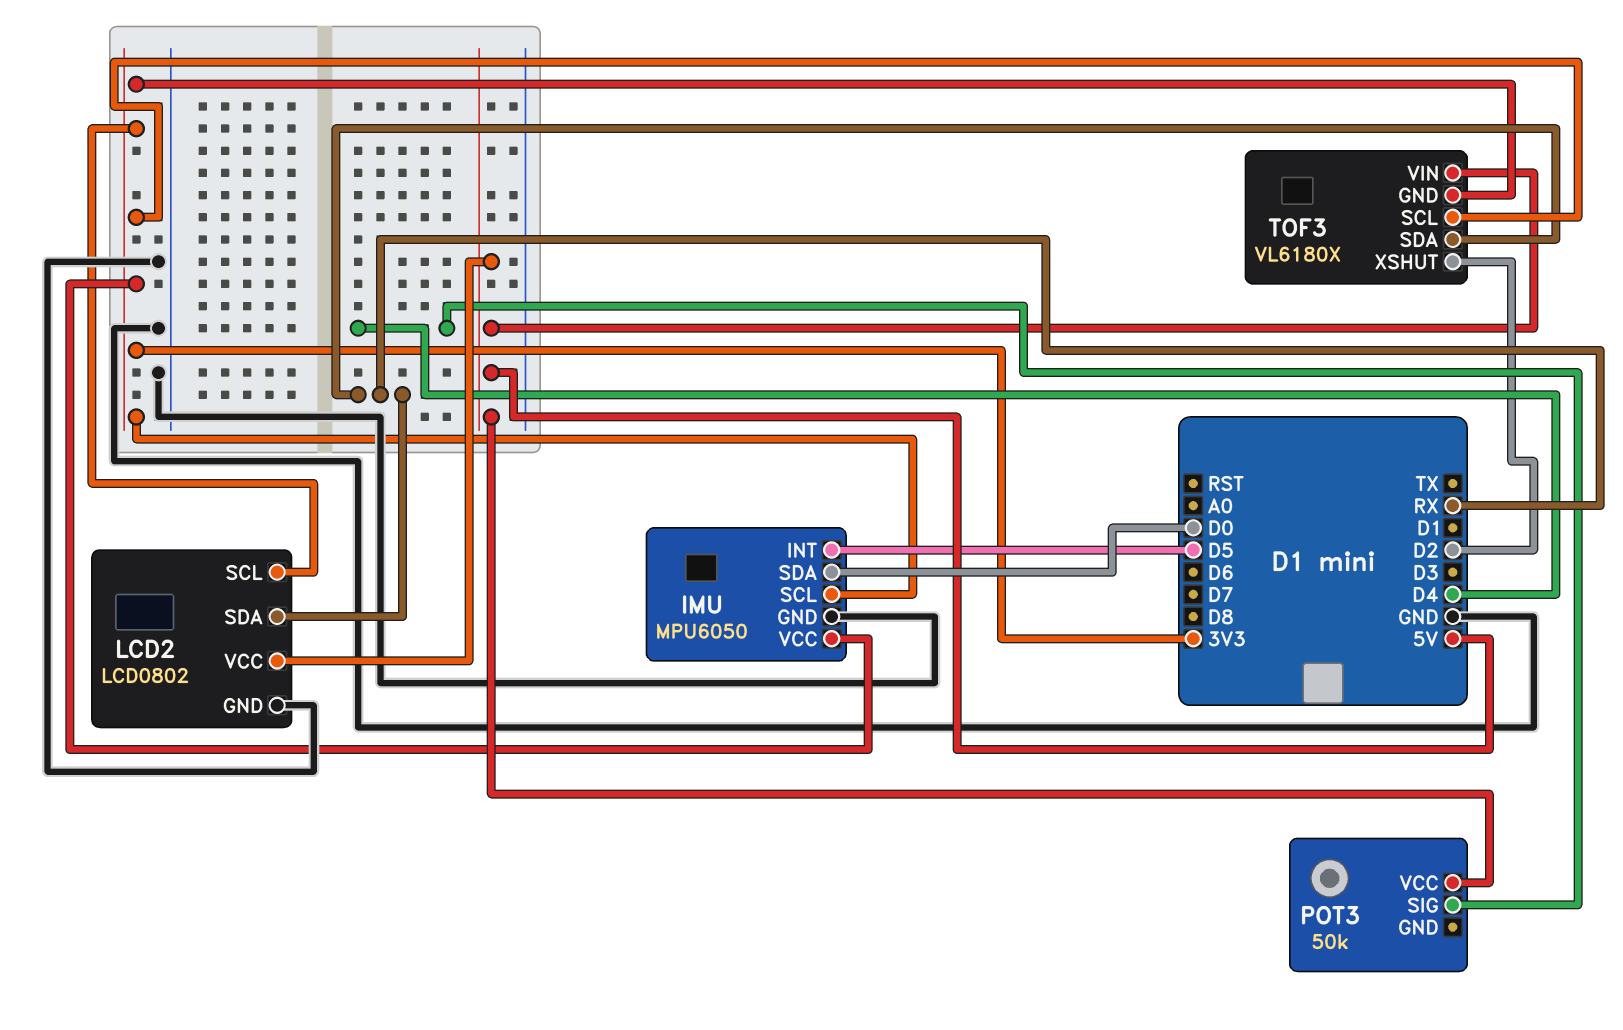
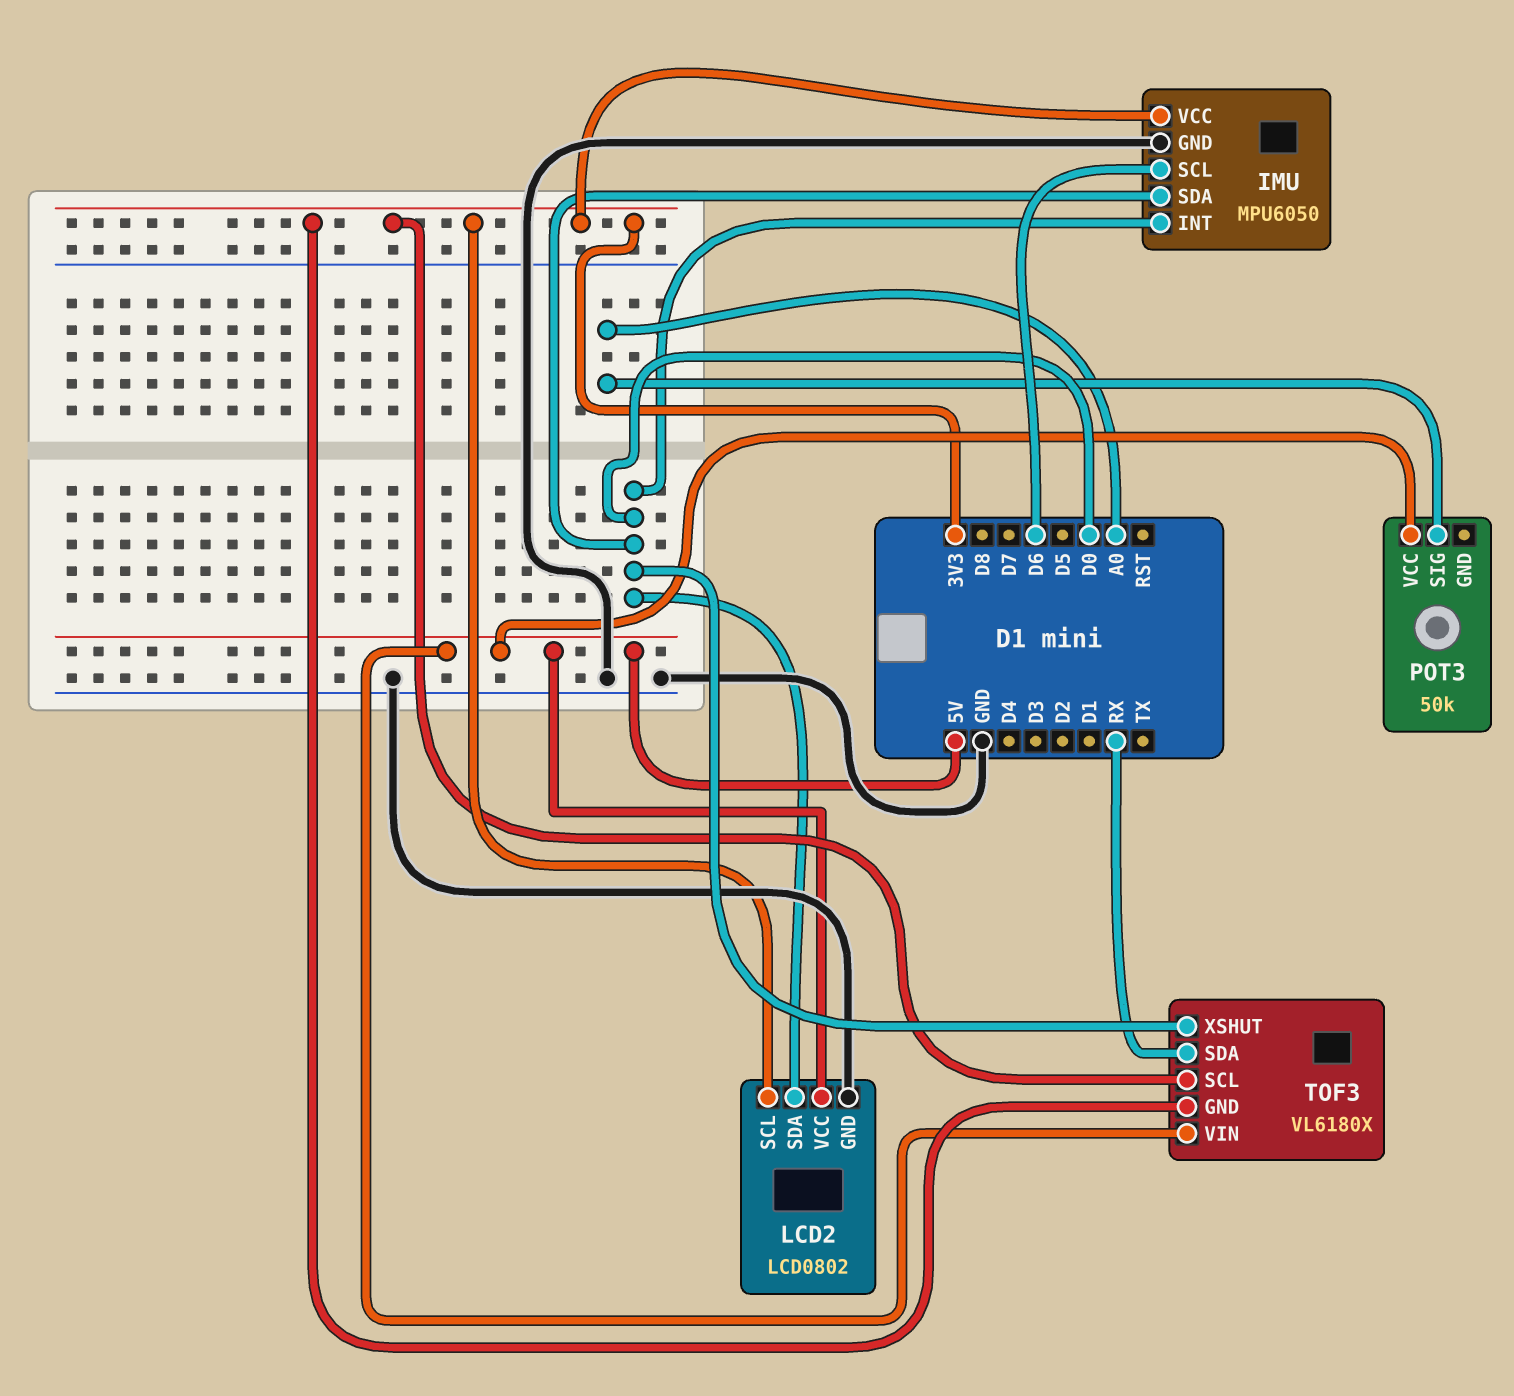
IMU pin INT: D5 -> D0
IMU pin SCL: 3V3 -> D6
LCD2 pin SDA: RX -> D0
POT3 pin SIG: D4 -> A0
TOF3 pin XSHUT: D2 -> D0

